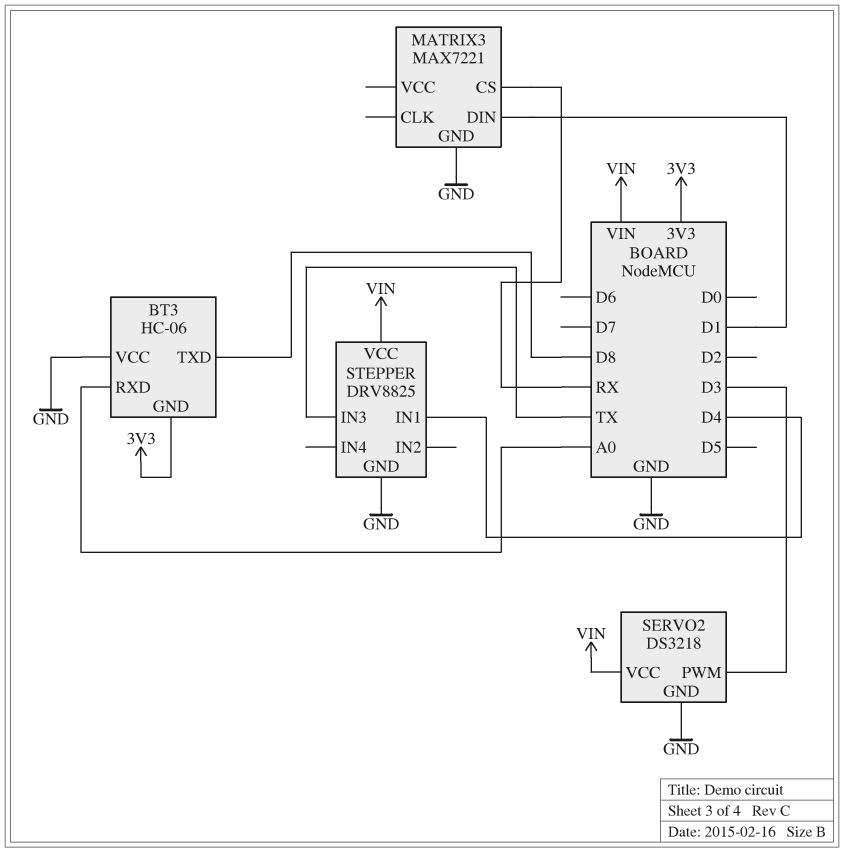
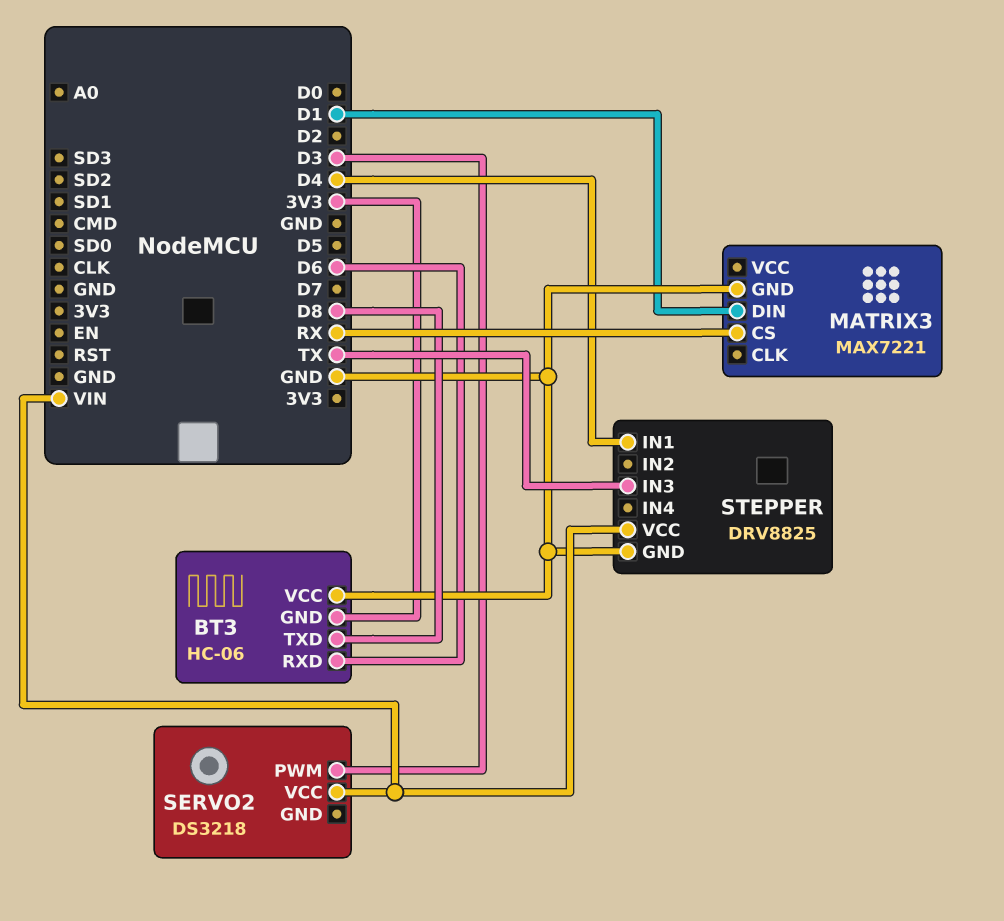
BT3 pin RXD: A0 -> D6
SERVO2 pin GND: GND -> none

